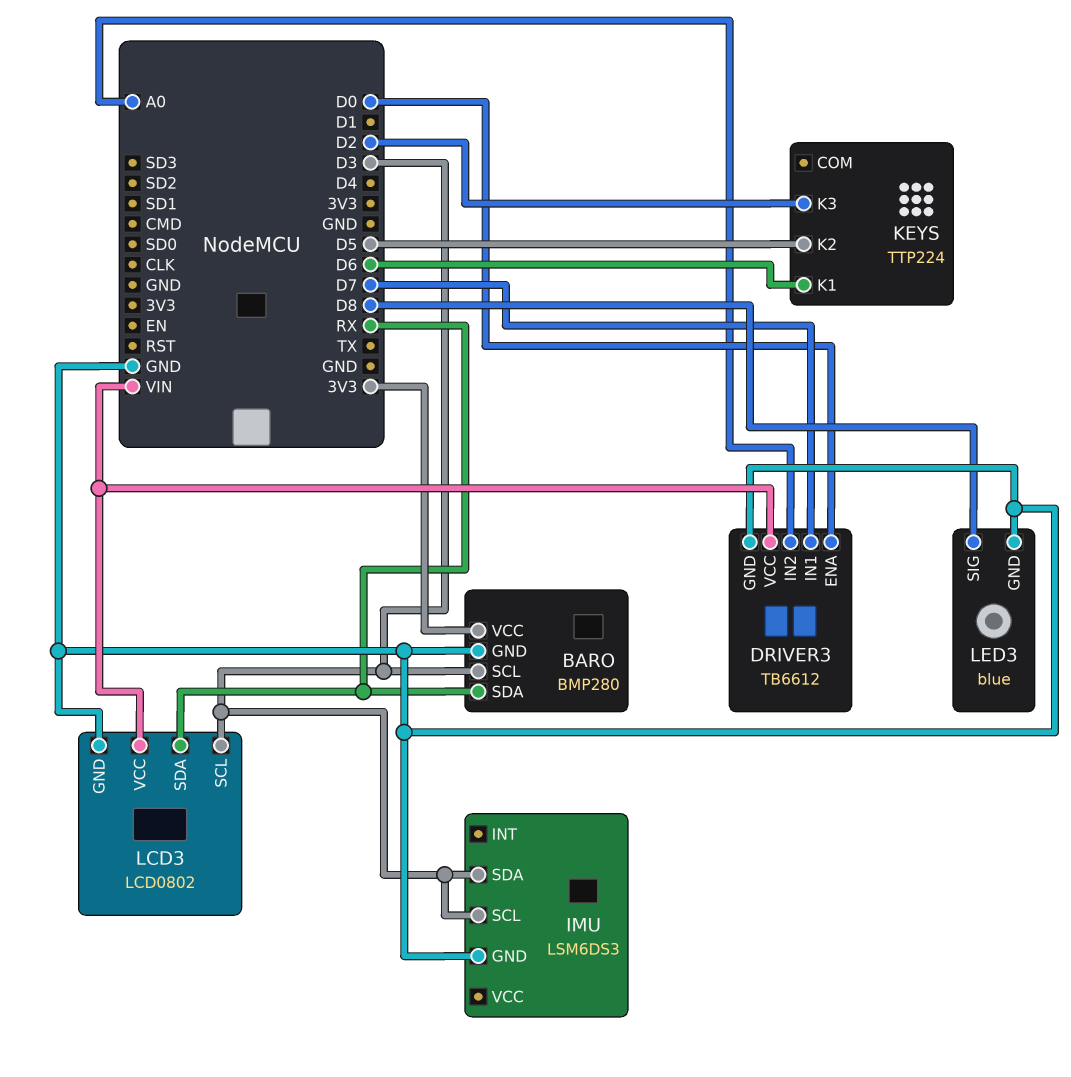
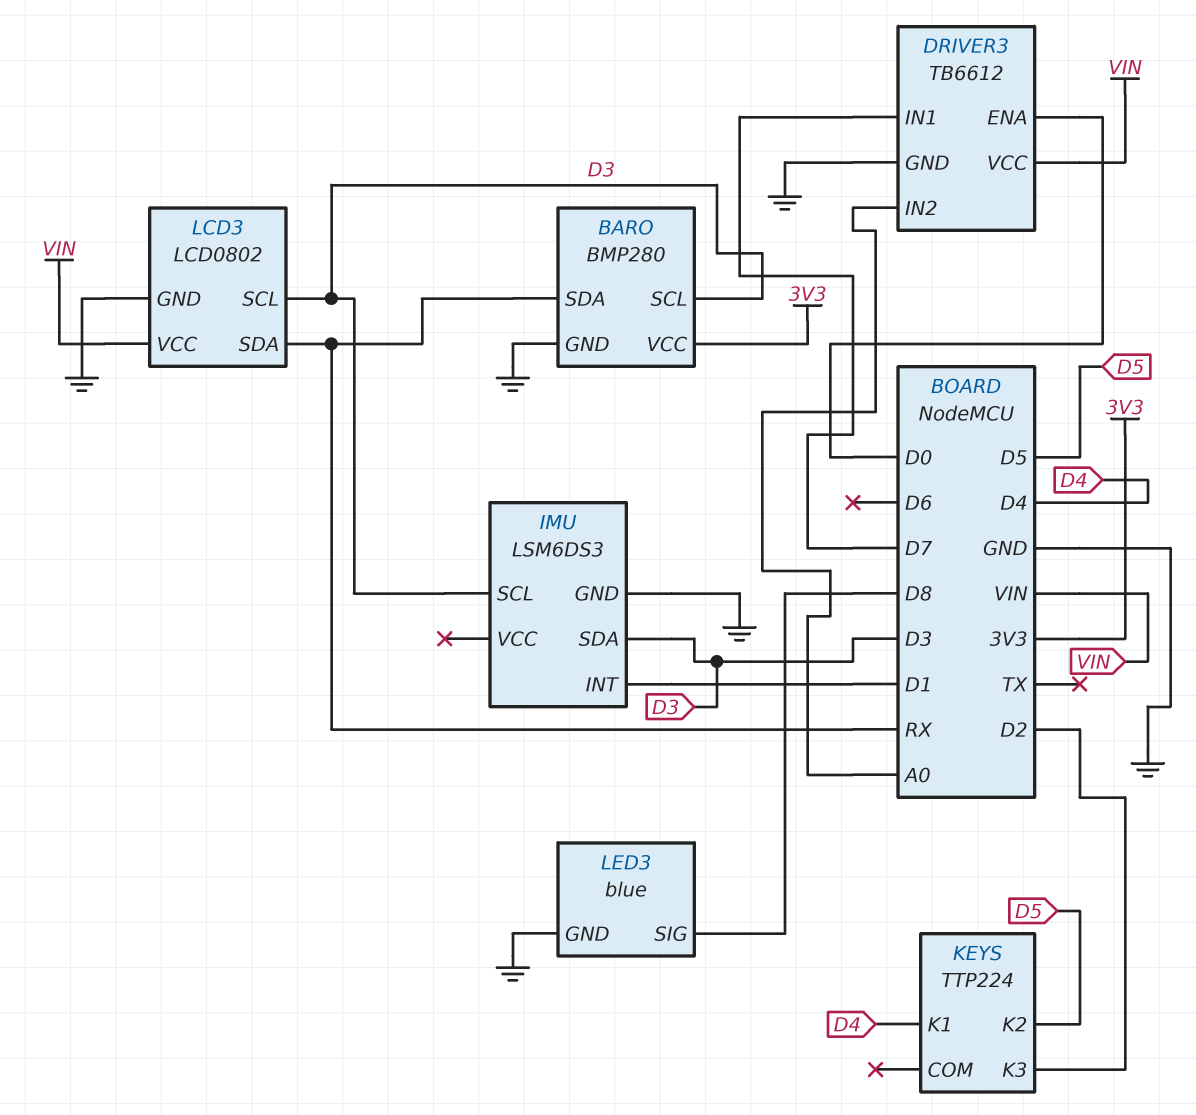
IMU pin INT: none -> D1
KEYS pin K1: D6 -> D4

